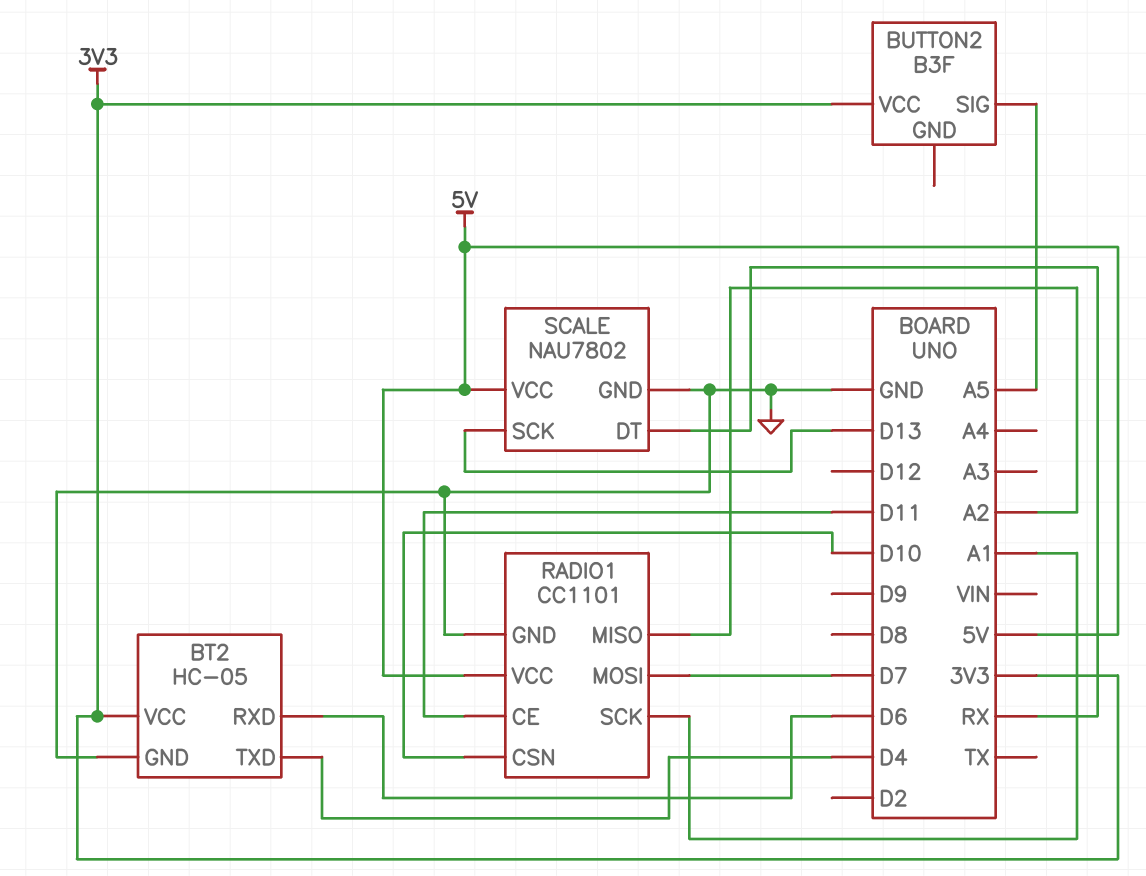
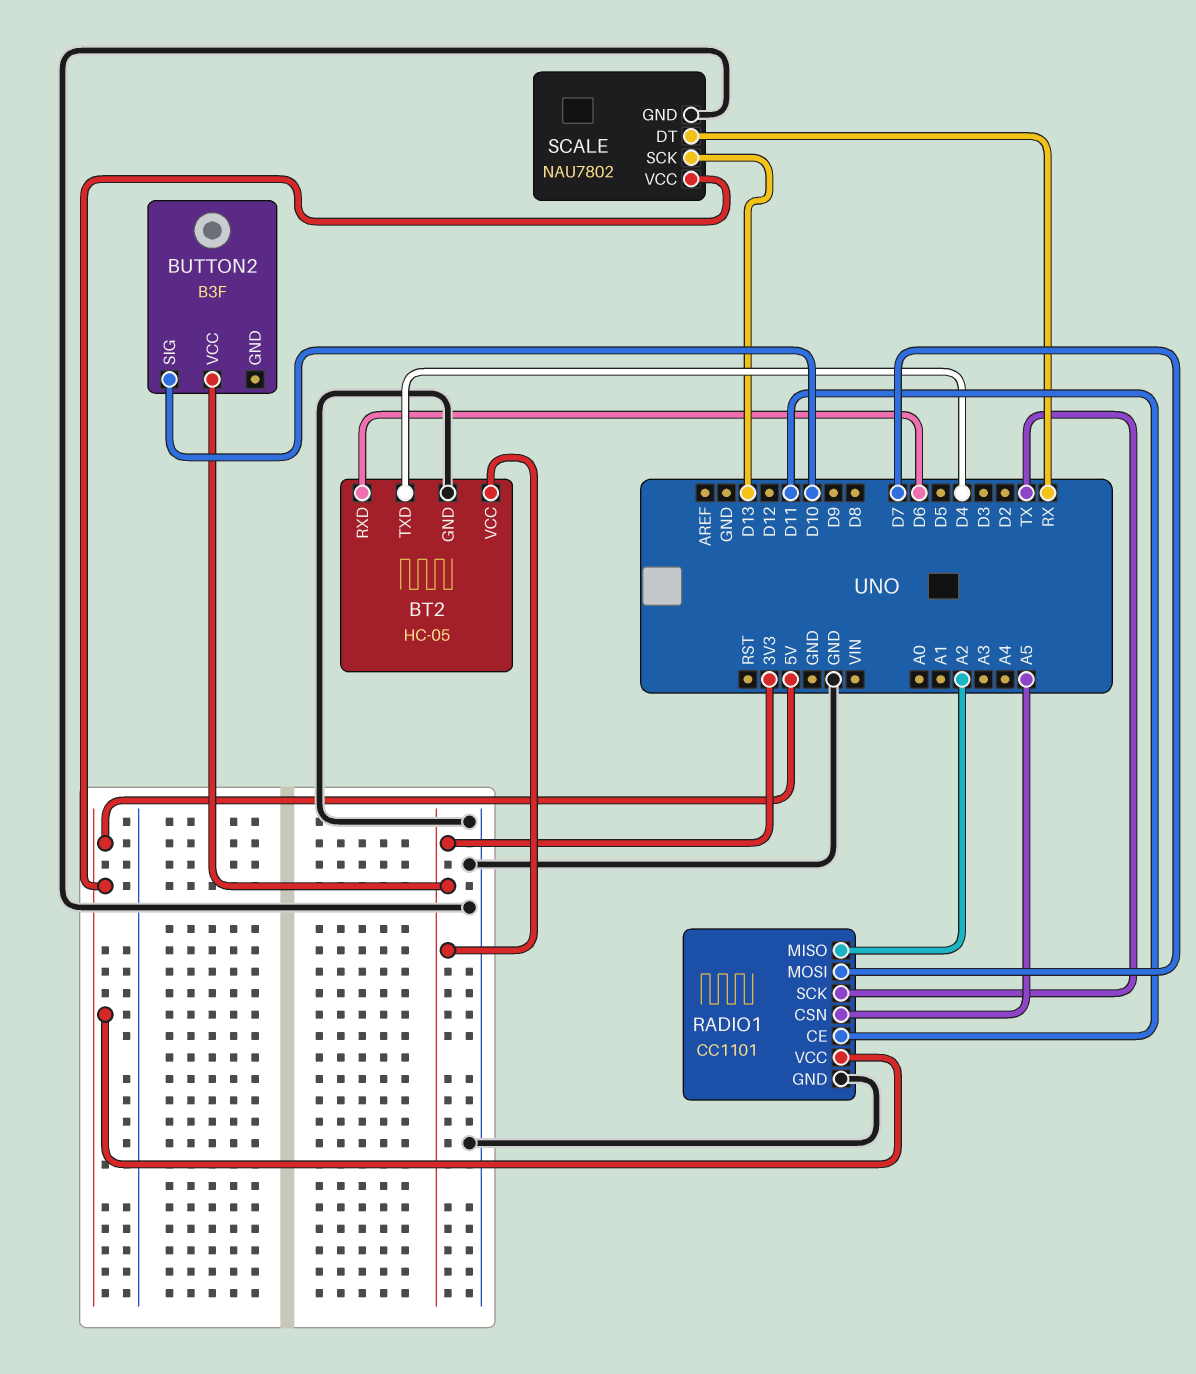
BUTTON2 pin SIG: A5 -> D10
RADIO1 pin CSN: D10 -> A5
RADIO1 pin SCK: A1 -> TX

